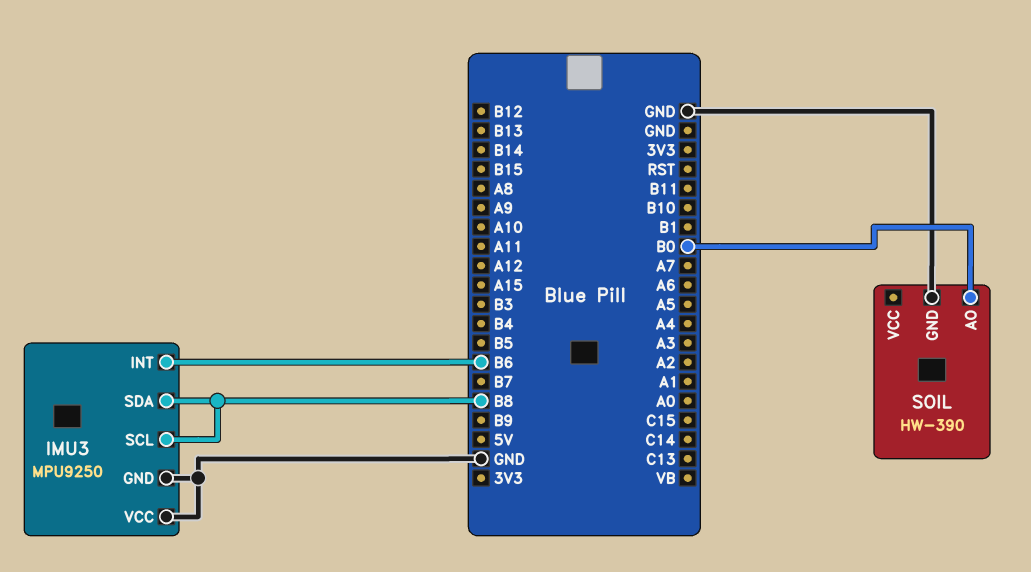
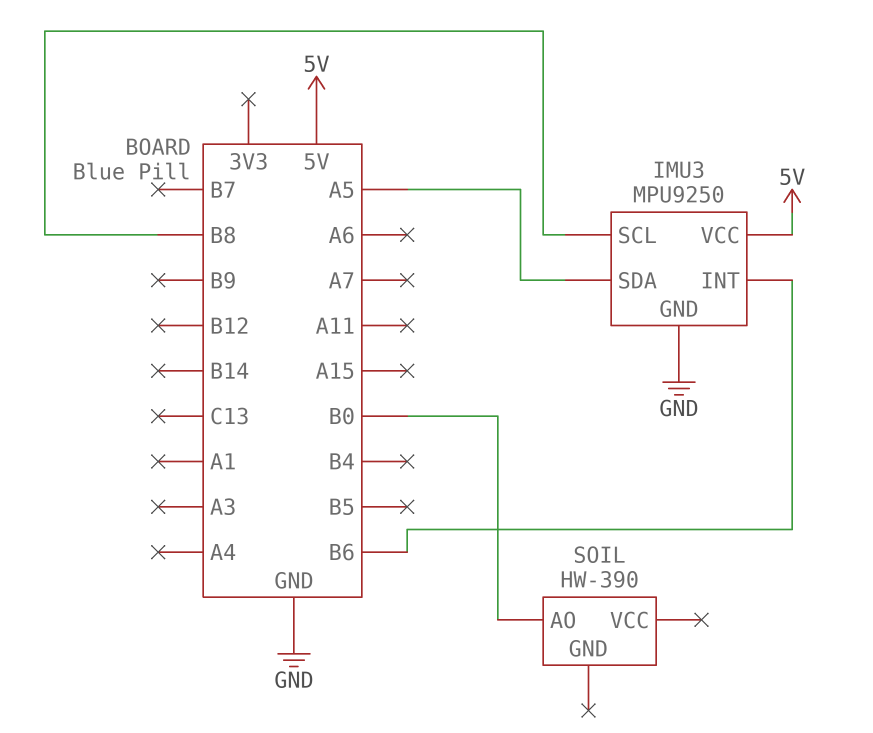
IMU3 pin SDA: B8 -> A5
IMU3 pin VCC: GND -> 5V
SOIL pin GND: GND -> none

